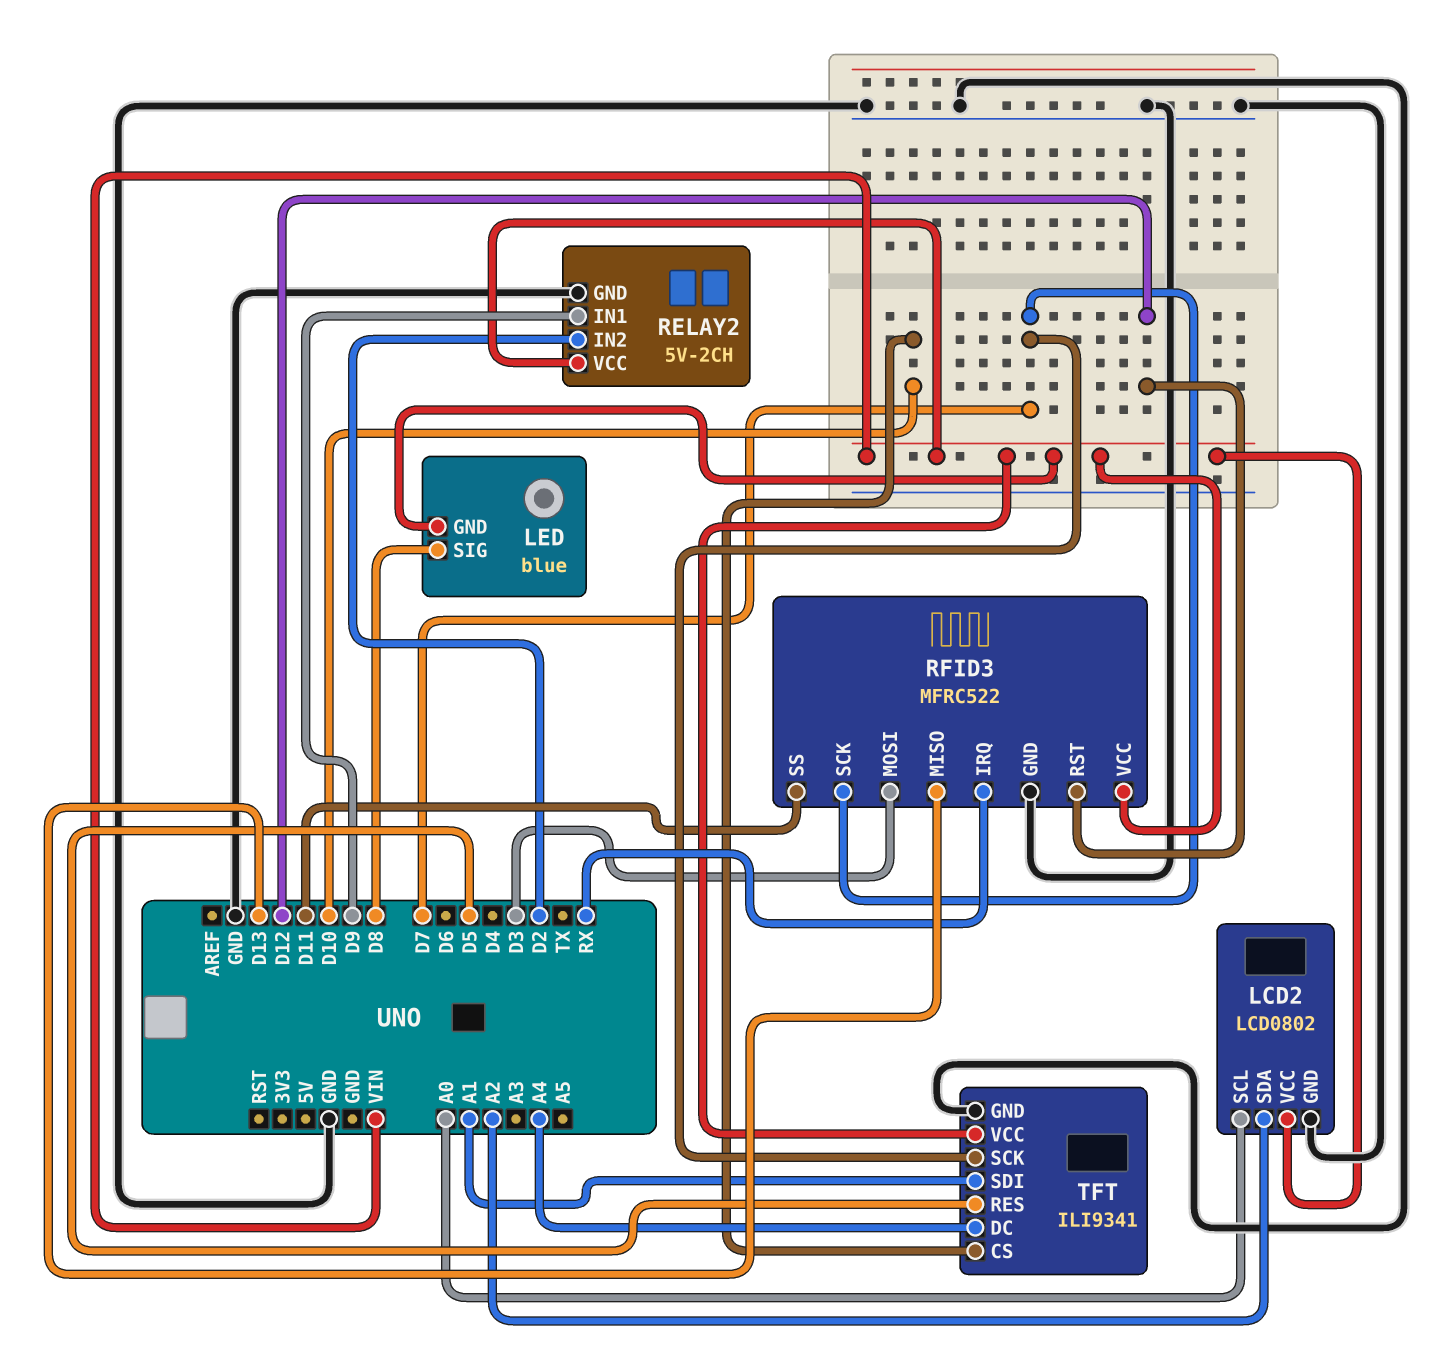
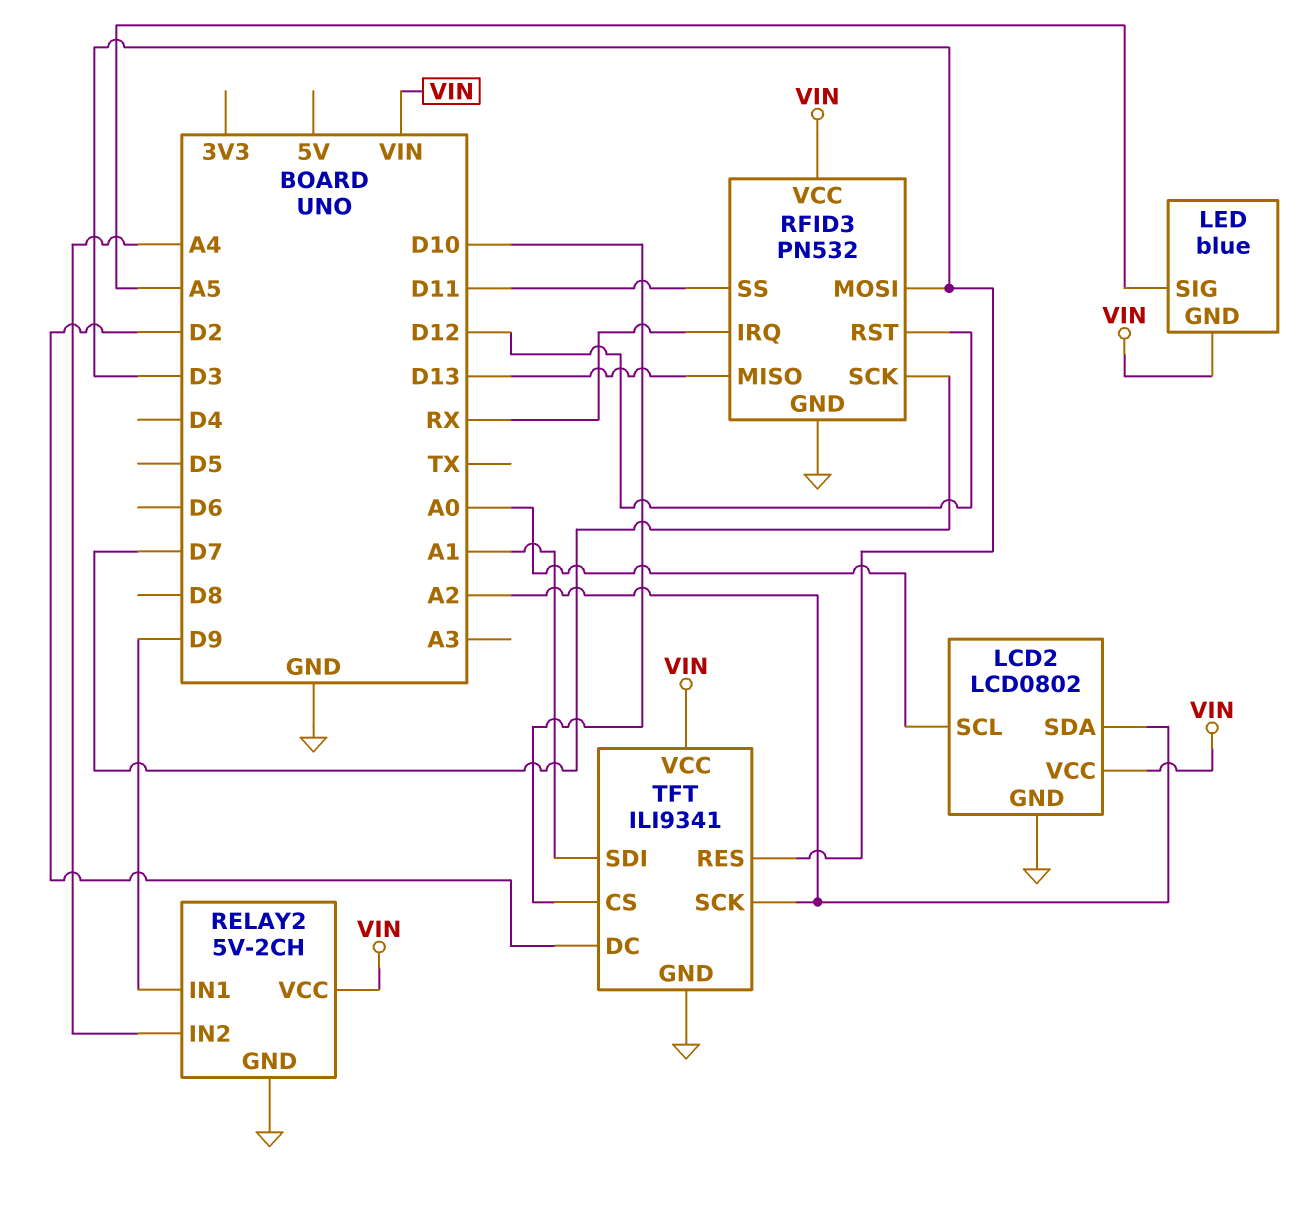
LED pin SIG: D8 -> A5
RELAY2 pin IN2: D2 -> A4
RFID3: MFRC522 -> PN532
TFT pin DC: A4 -> D2
TFT pin RES: D5 -> D3
TFT pin SCK: D7 -> A2

